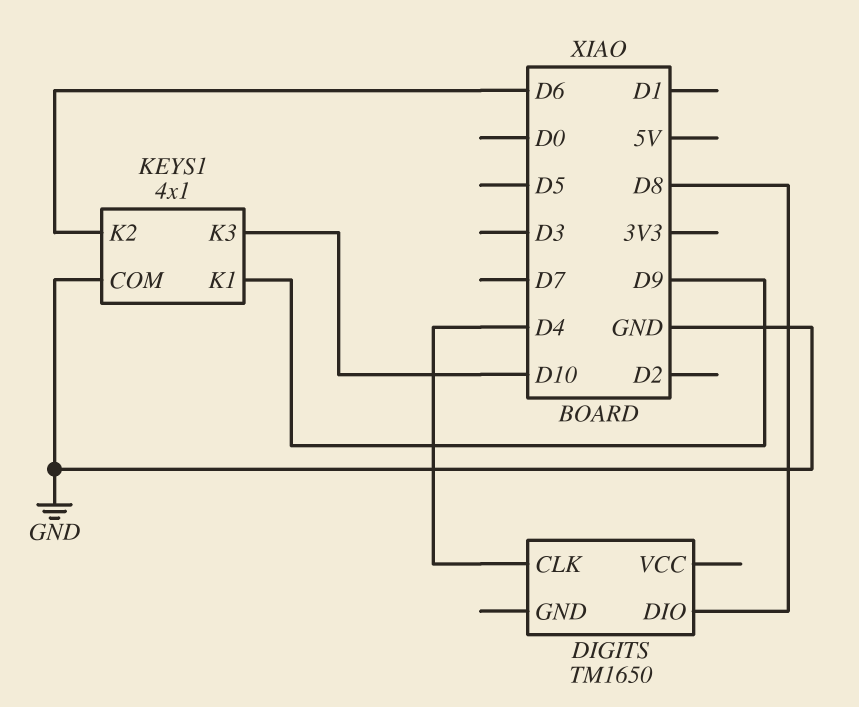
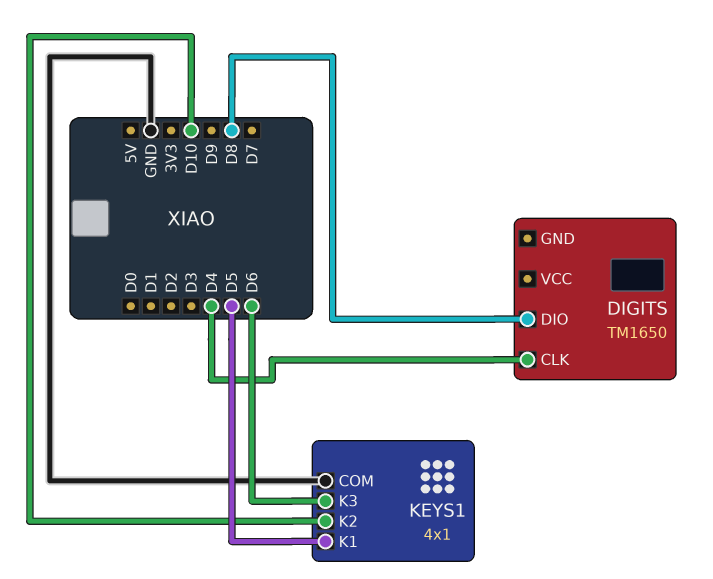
KEYS1 pin K1: D9 -> D5
KEYS1 pin K2: D6 -> D10
KEYS1 pin K3: D10 -> D6

